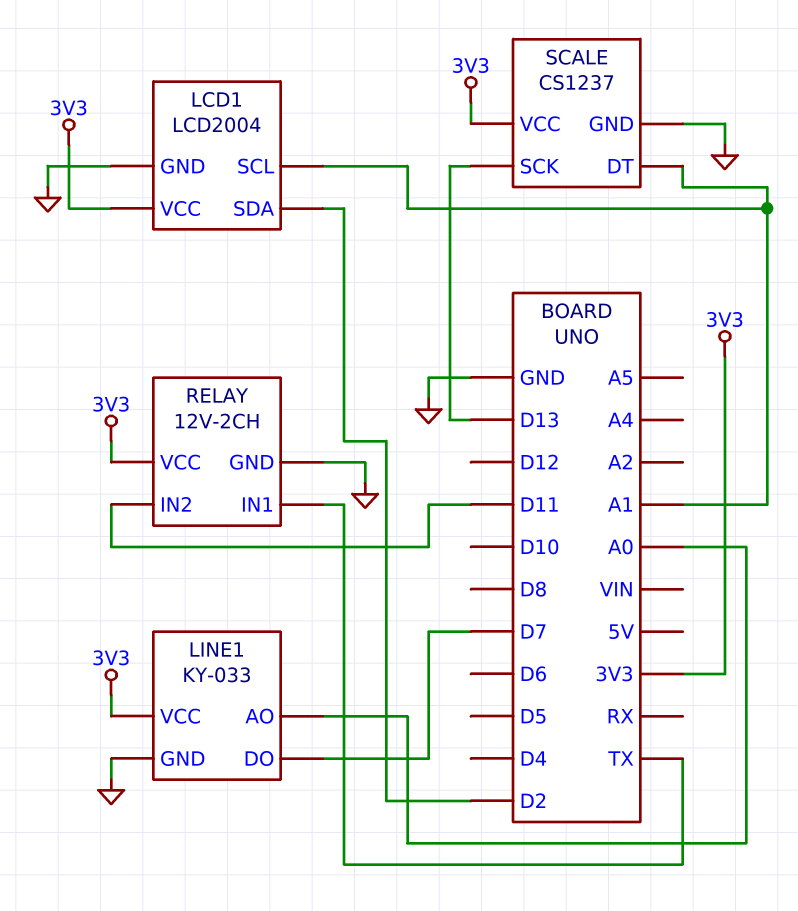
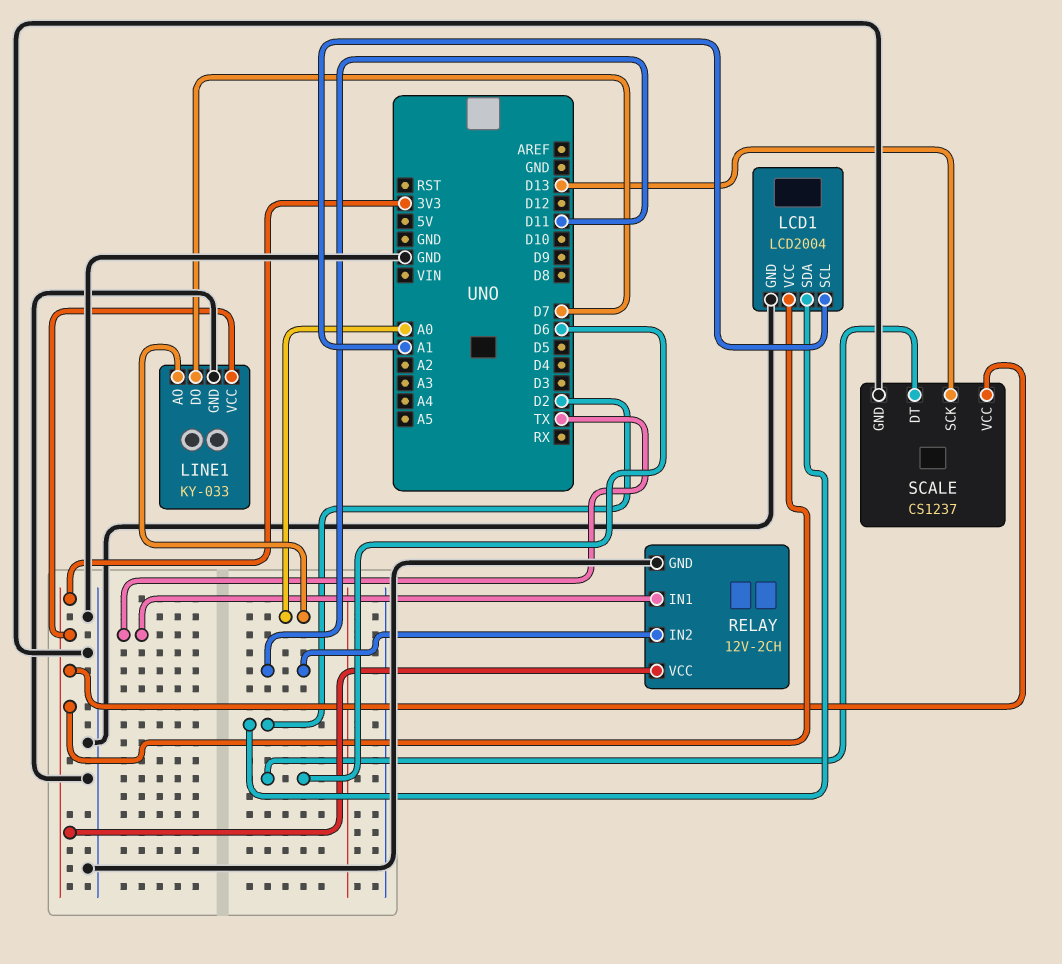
SCALE pin DT: A1 -> D6

